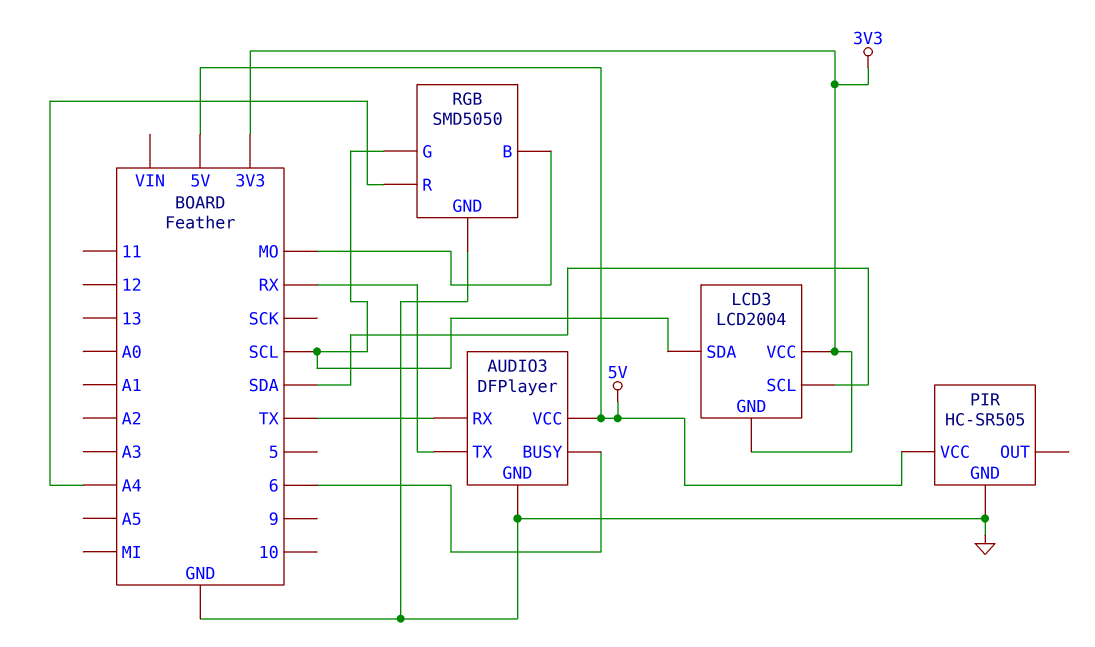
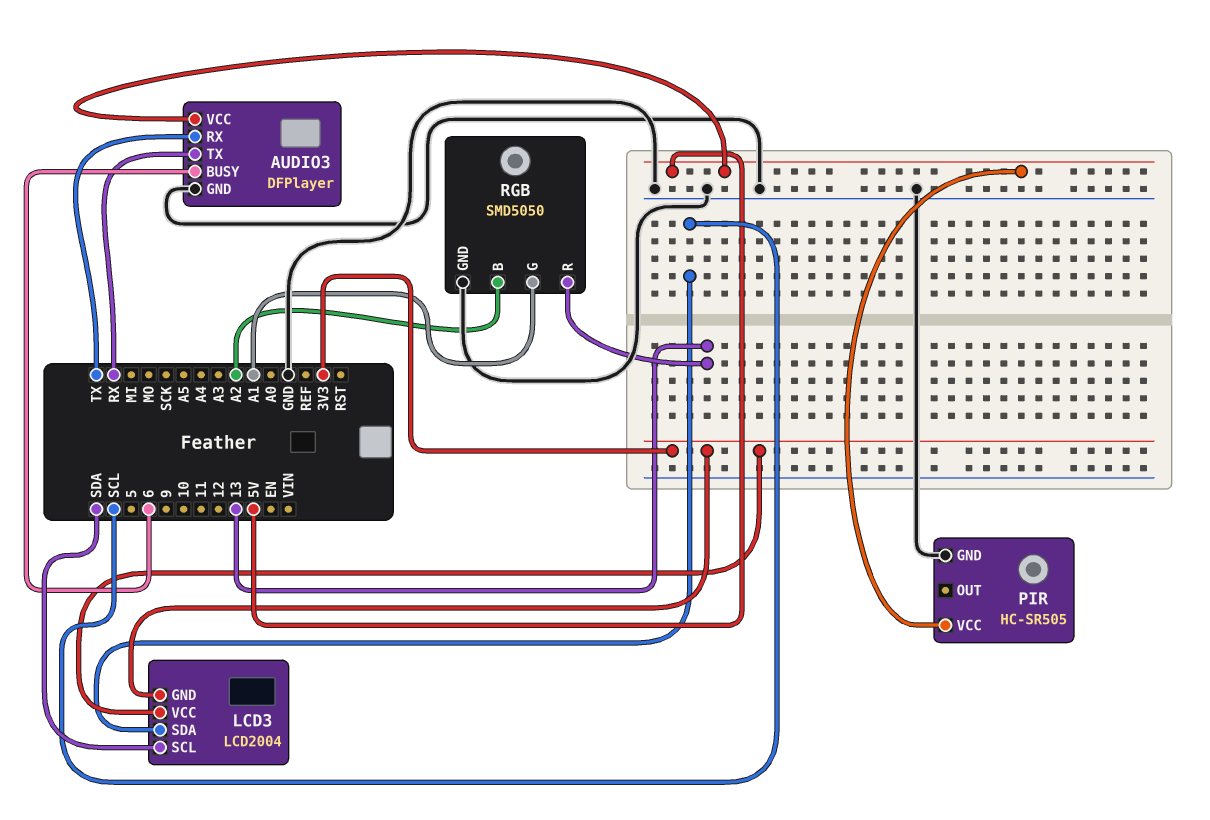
RGB pin B: MO -> A2
RGB pin G: SCL -> A1
RGB pin R: A4 -> 13

